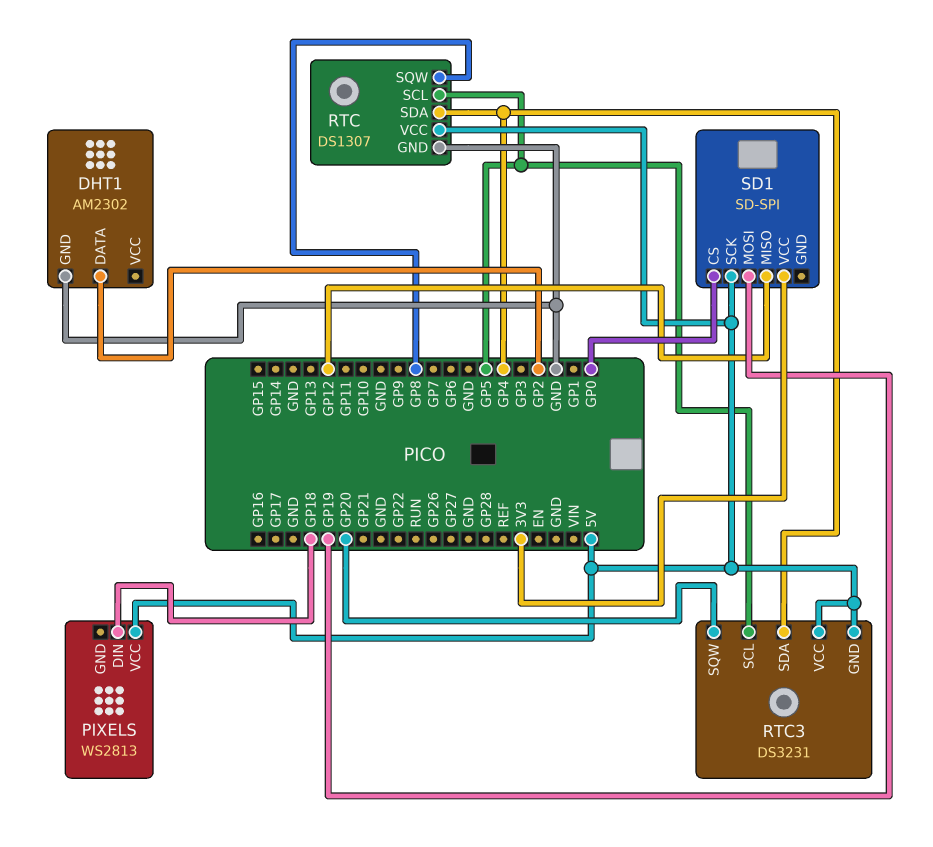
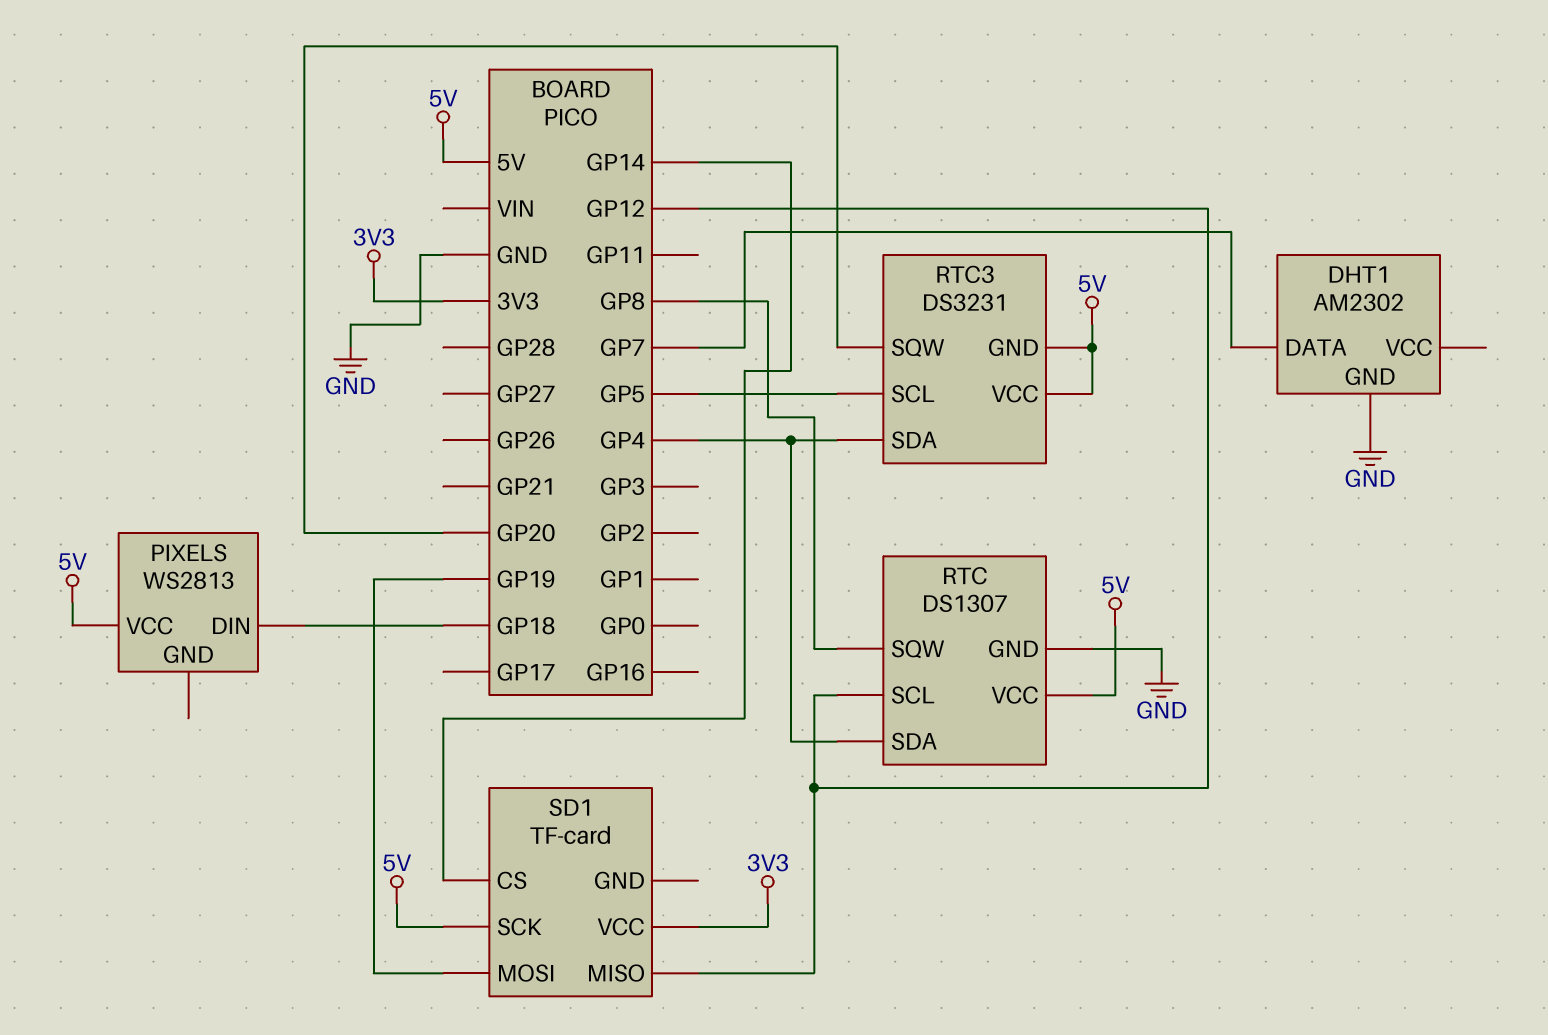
DHT1 pin DATA: GP2 -> GP7
RTC pin SCL: GP5 -> GP12
SD1: SD-SPI -> TF-card
SD1 pin CS: GP0 -> GP14

